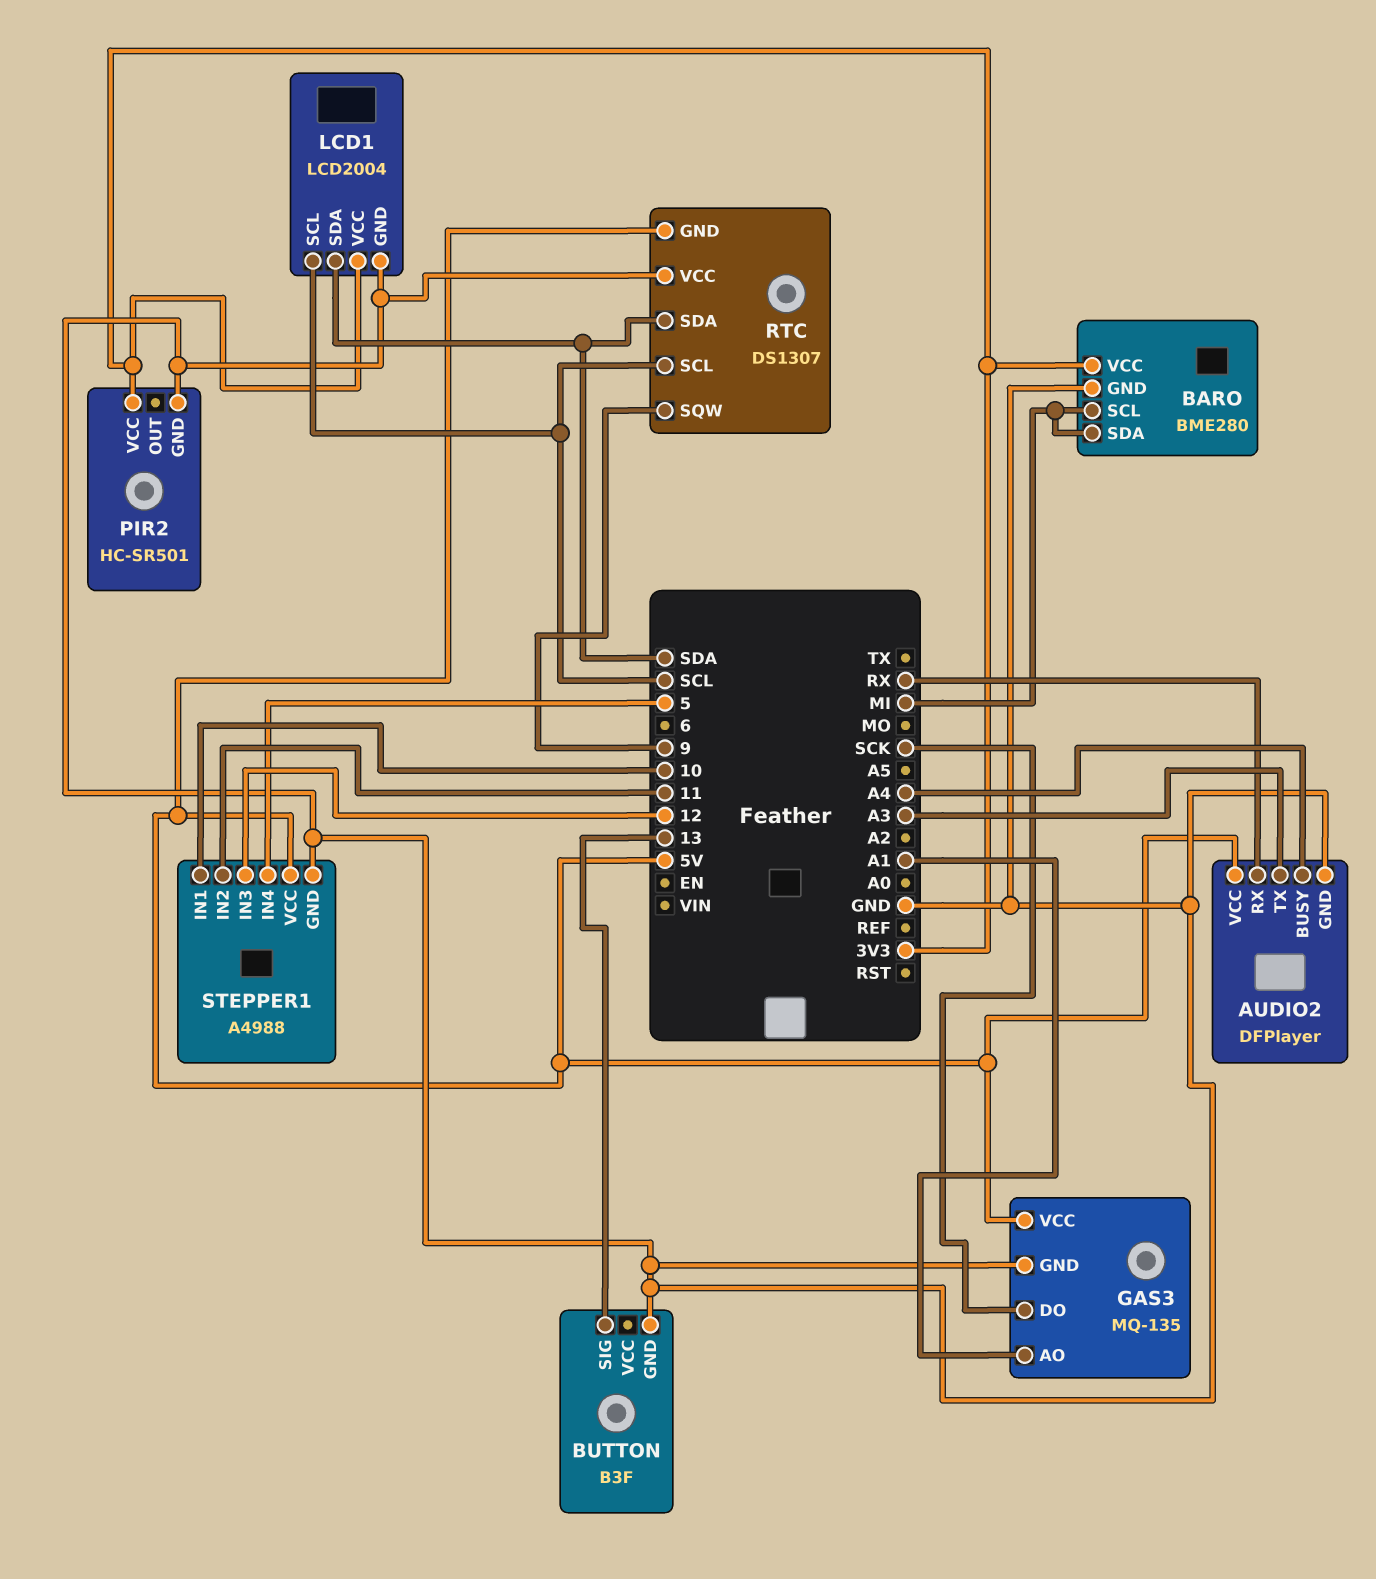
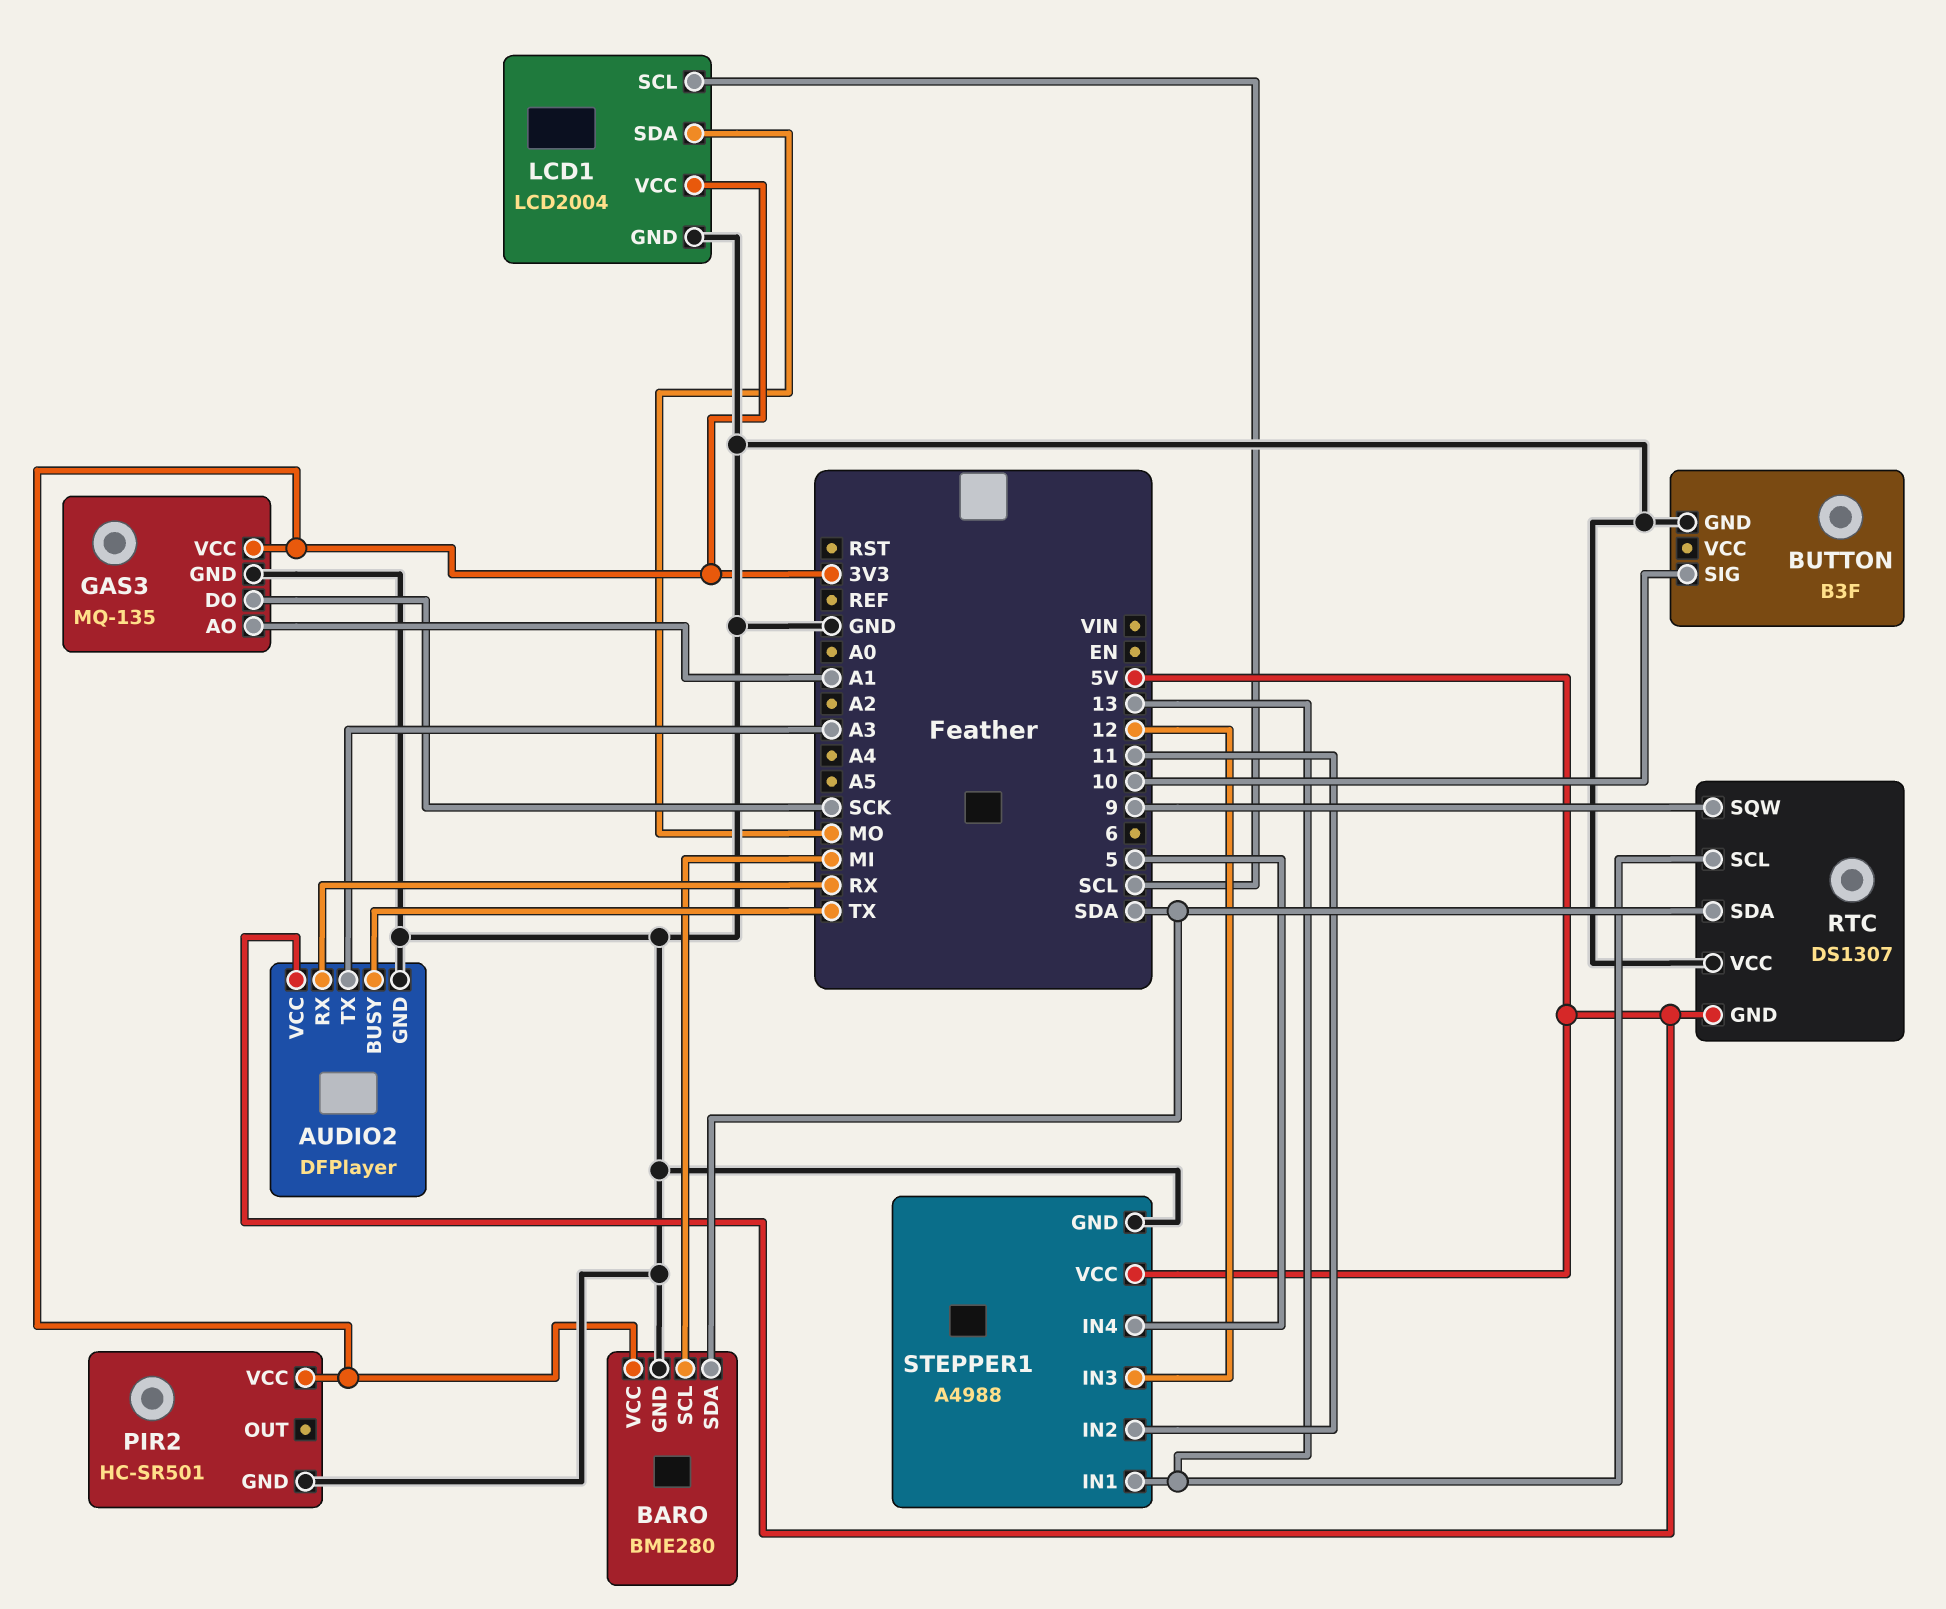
AUDIO2 pin BUSY: A4 -> TX
BARO pin SDA: MI -> SDA
BUTTON pin SIG: 13 -> 10
GAS3 pin VCC: 5V -> 3V3
LCD1 pin SDA: SDA -> MO
RTC pin SCL: SCL -> 13
STEPPER1 pin IN1: 10 -> 13

